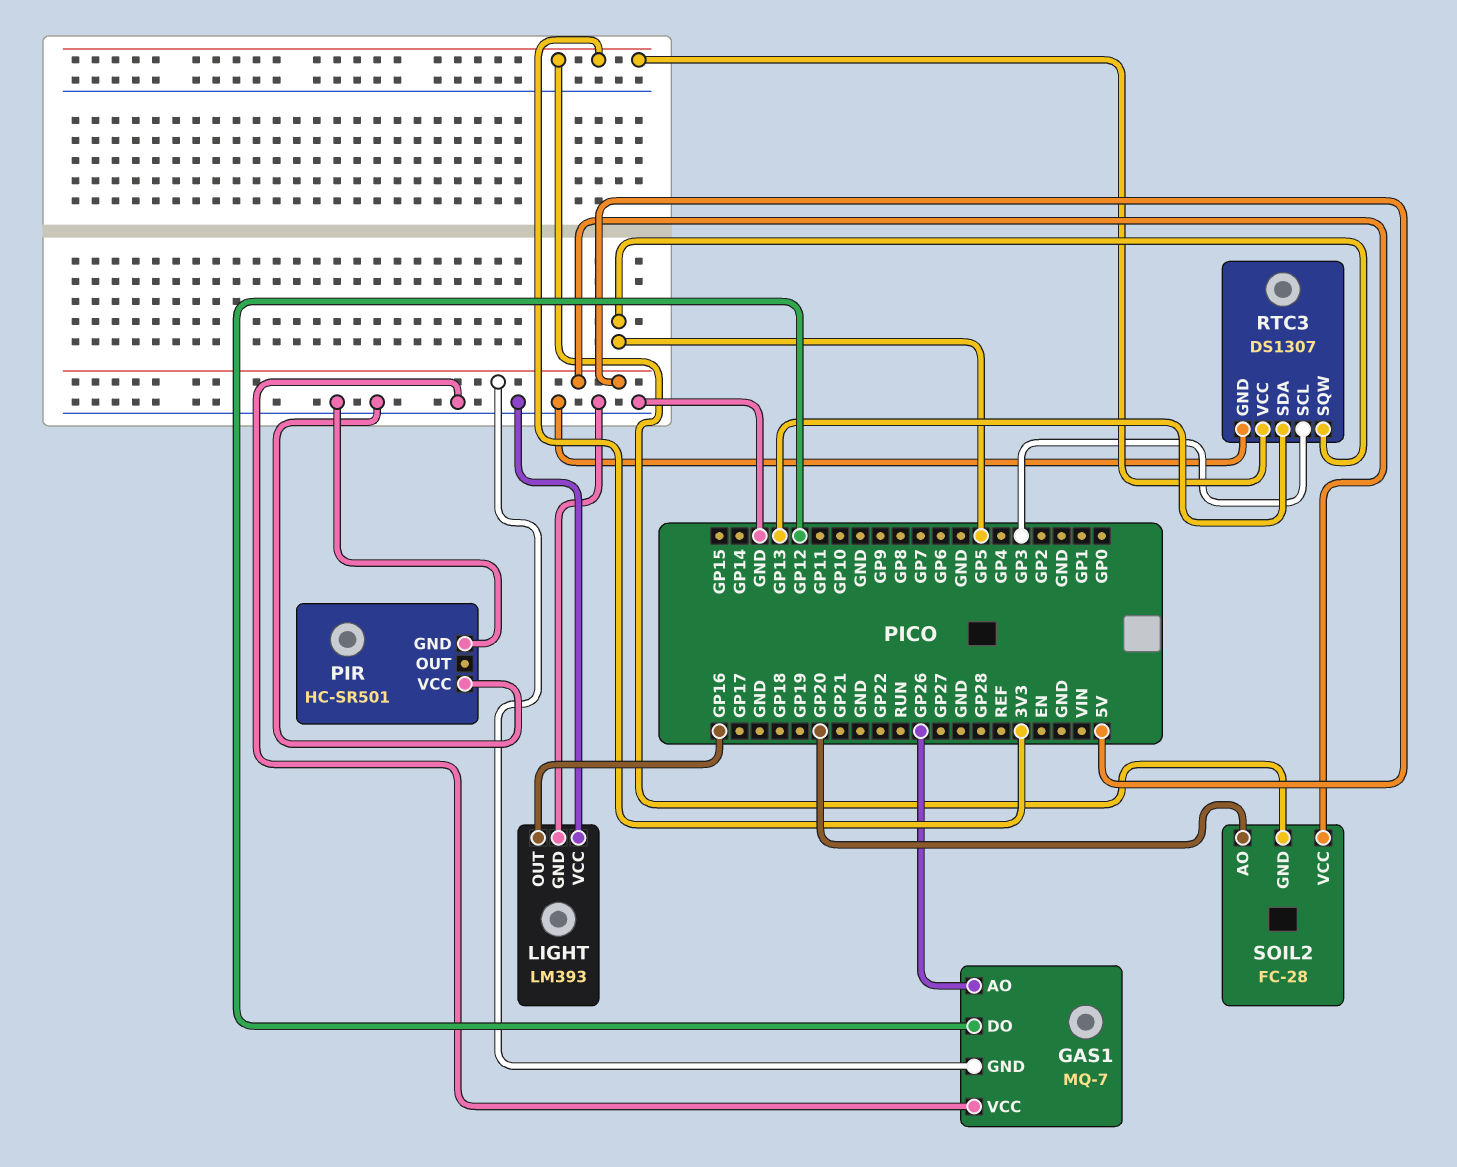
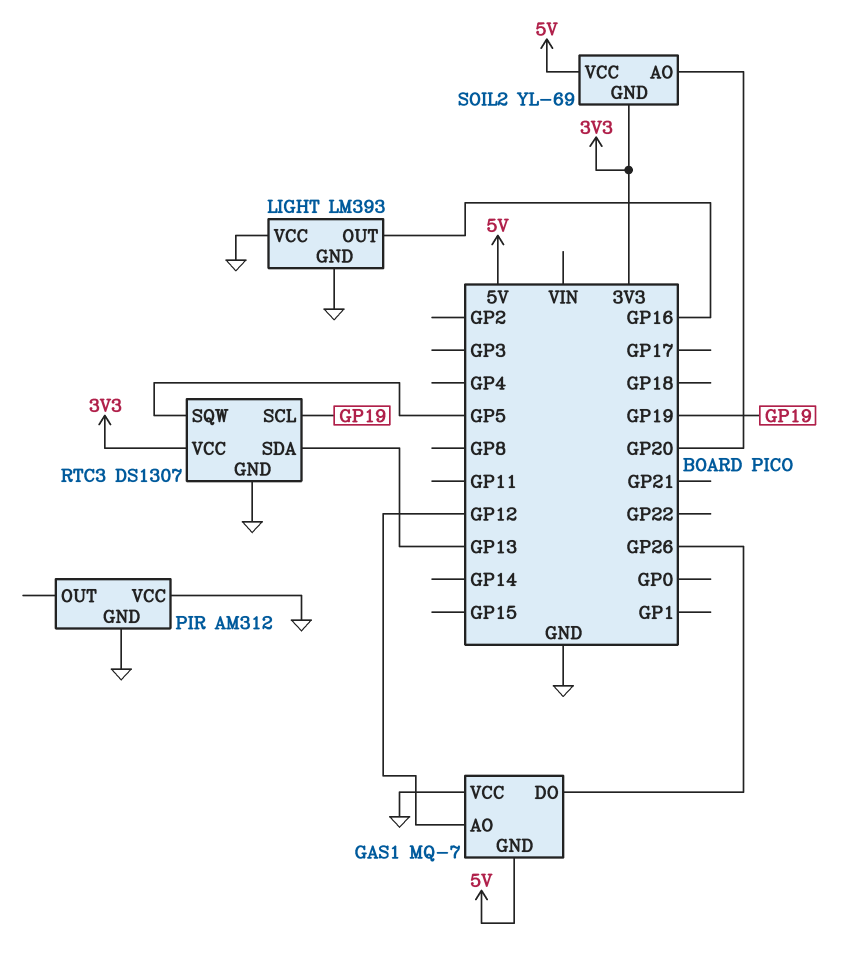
GAS1 pin AO: GP26 -> GP12
GAS1 pin DO: GP12 -> GP26
PIR: HC-SR501 -> AM312
RTC3 pin SCL: GP3 -> GP19
SOIL2: FC-28 -> YL-69

